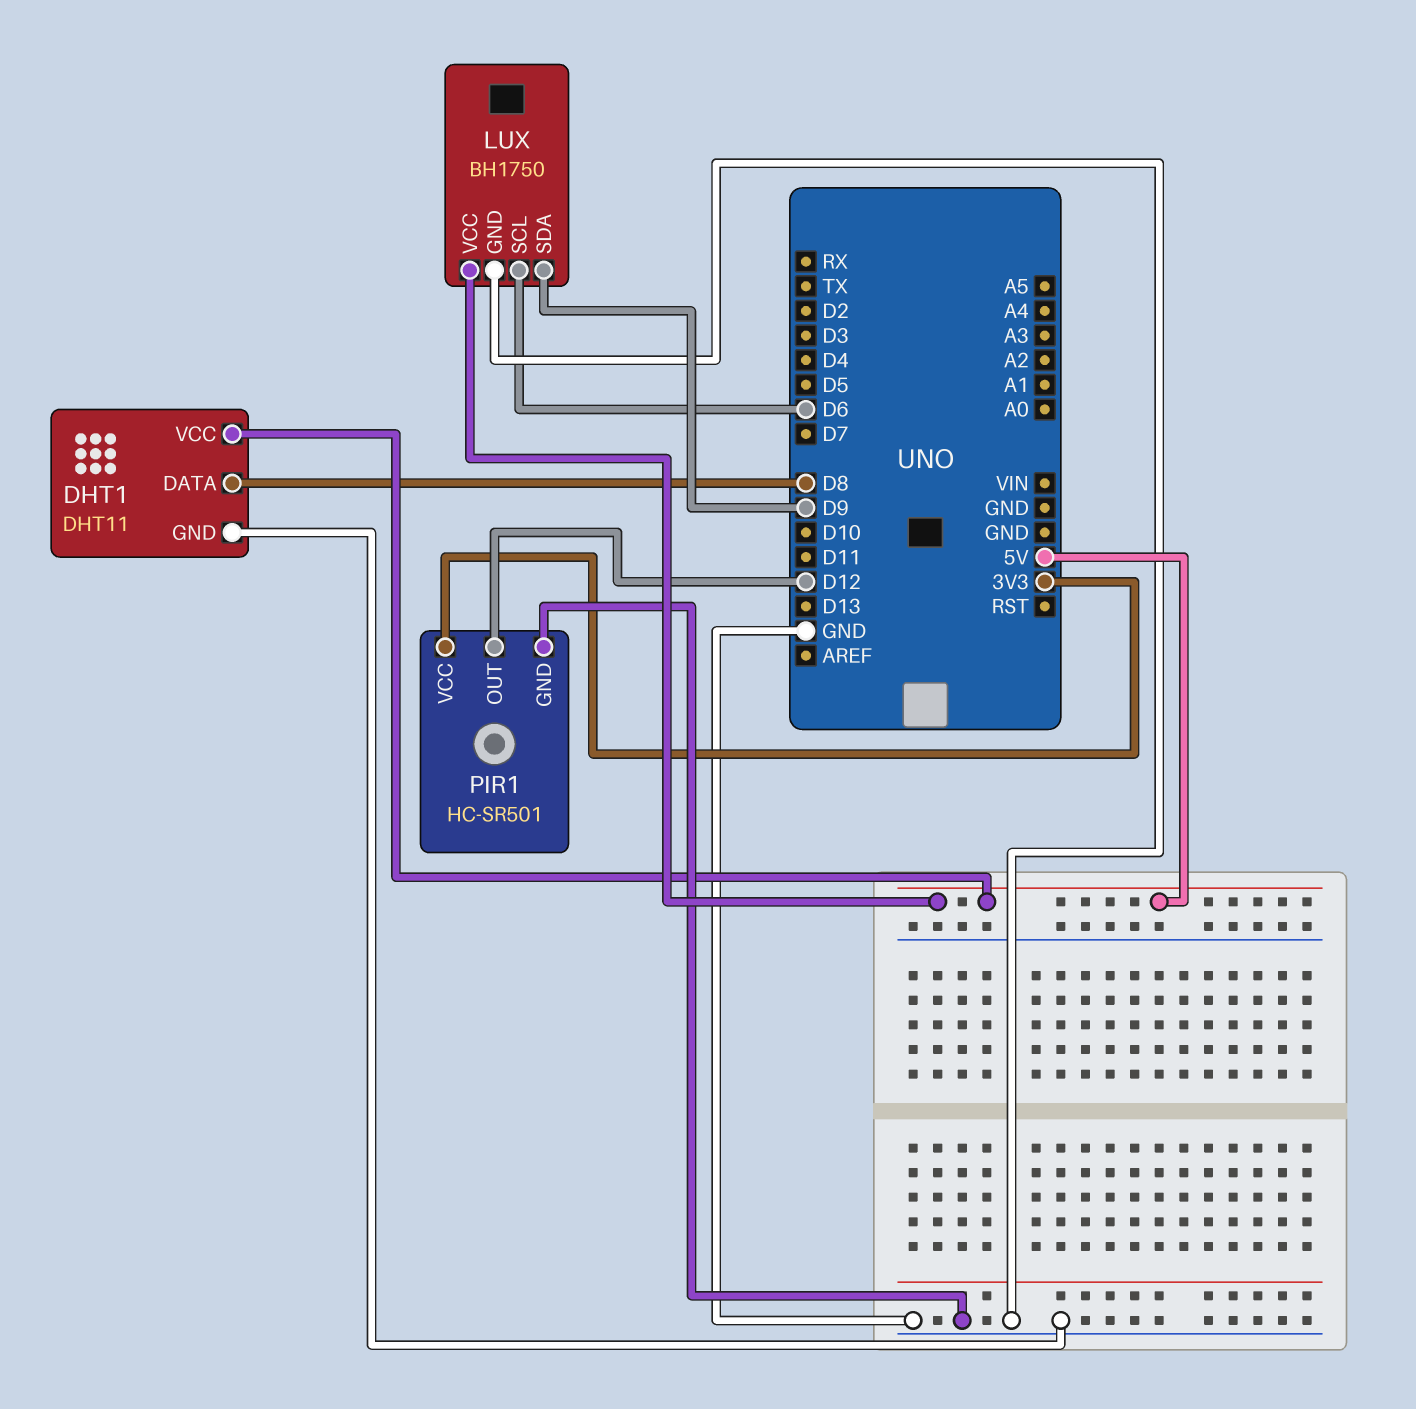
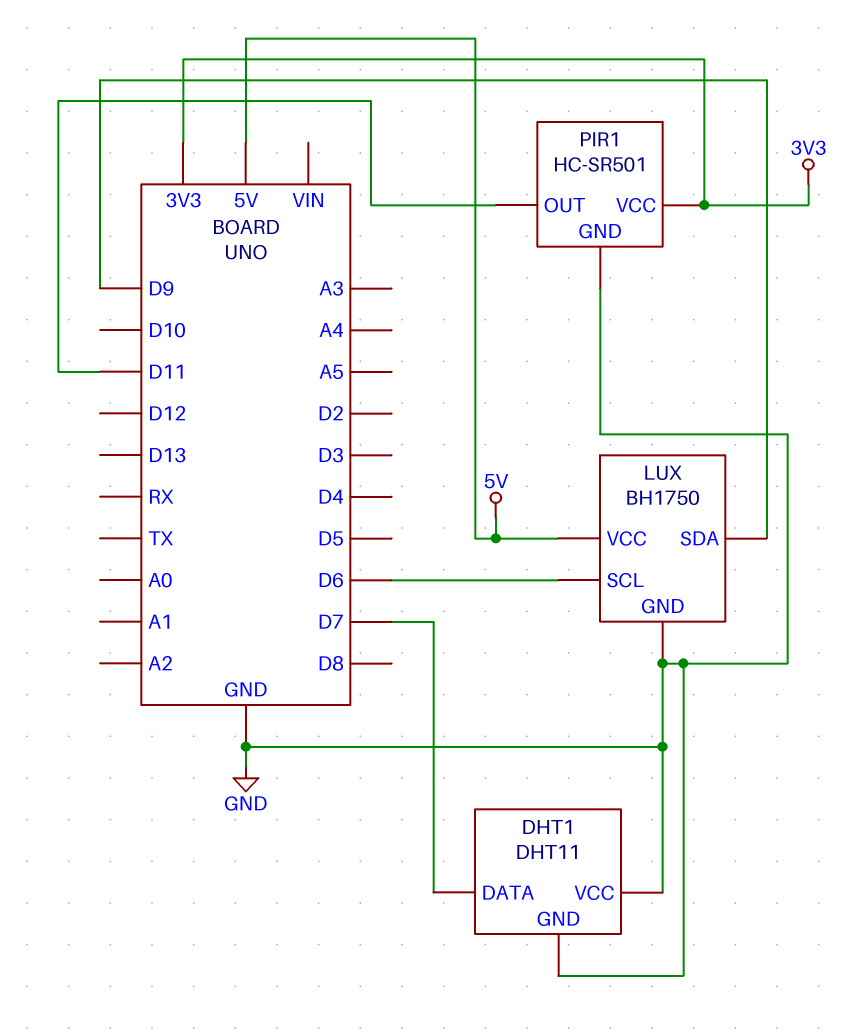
DHT1 pin DATA: D8 -> D7
DHT1 pin VCC: 5V -> GND
PIR1 pin OUT: D12 -> D11

